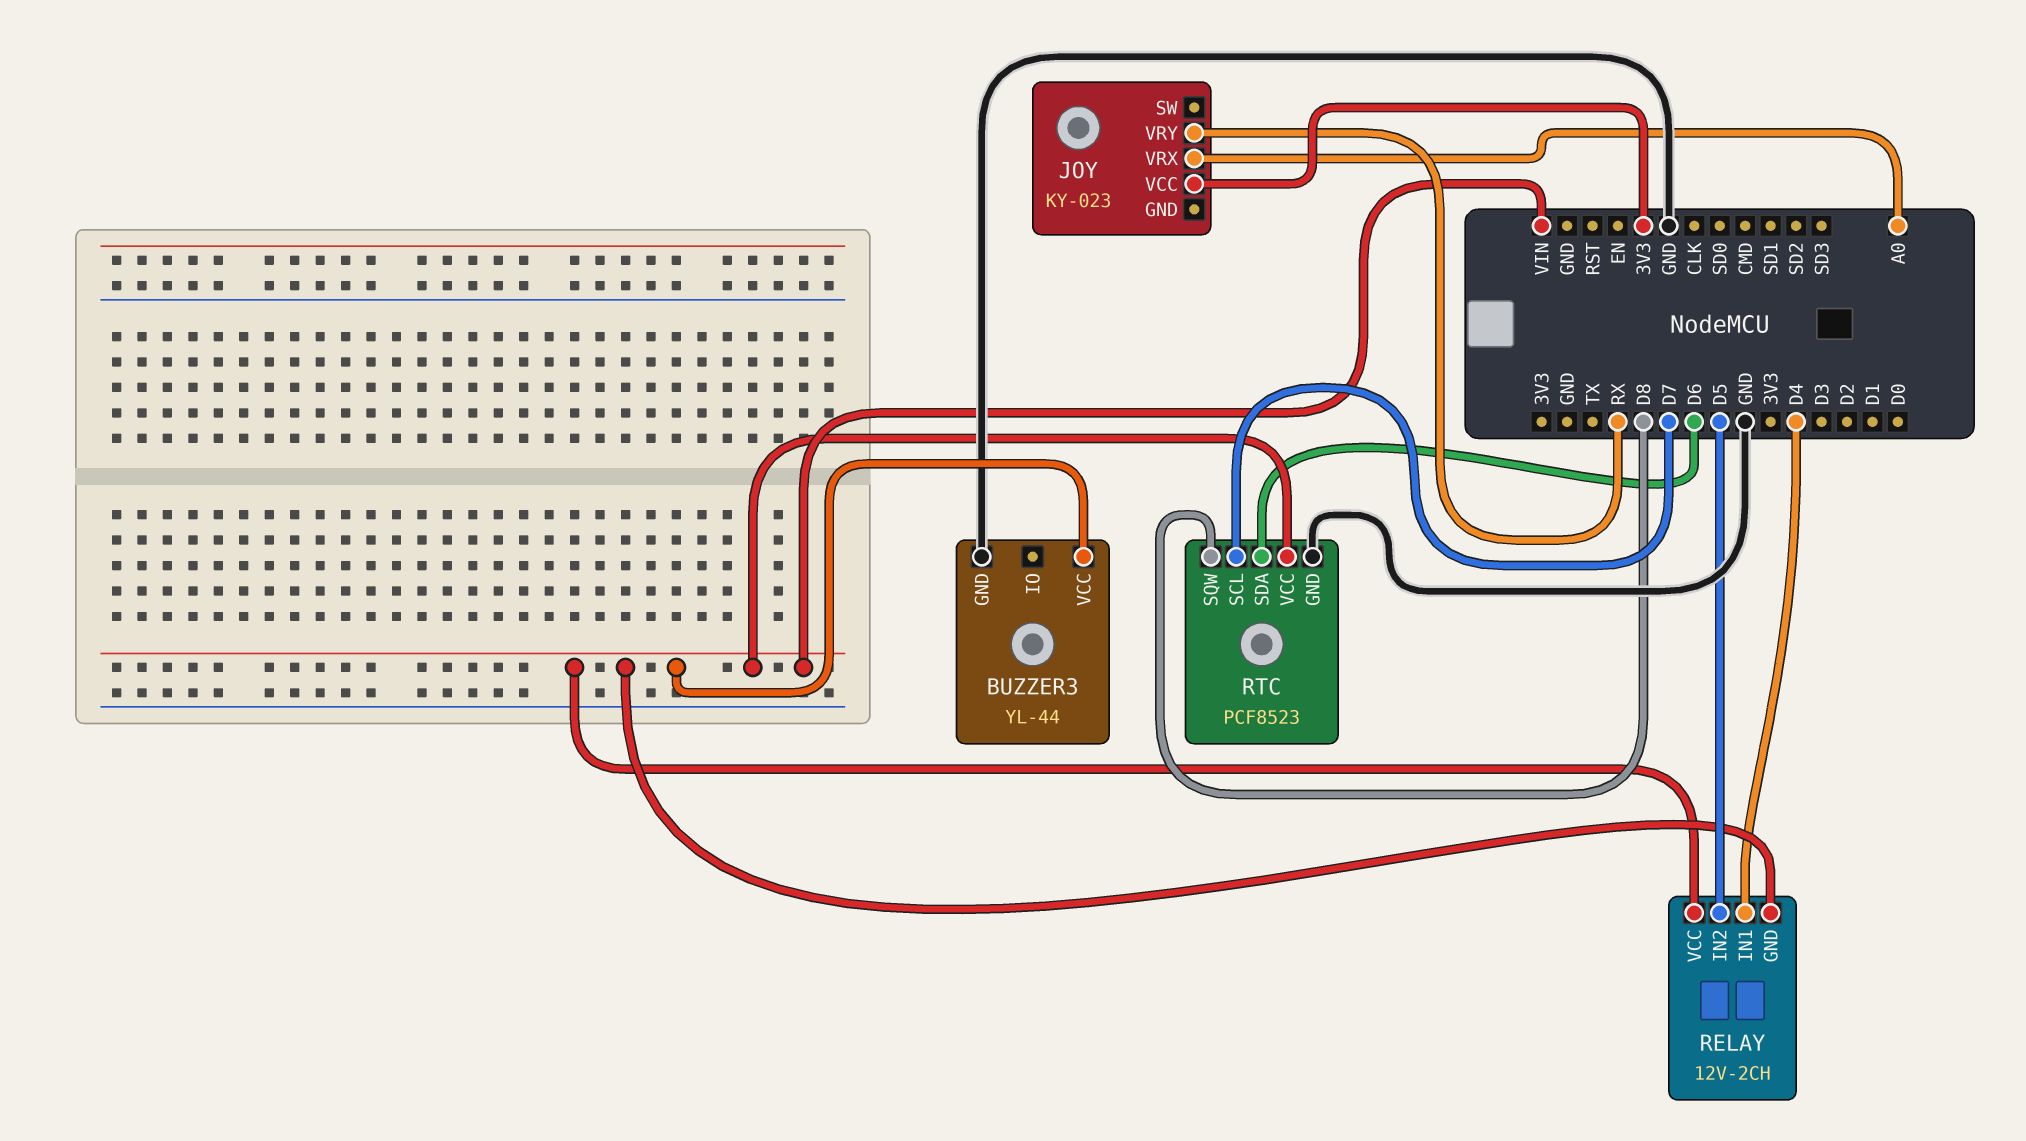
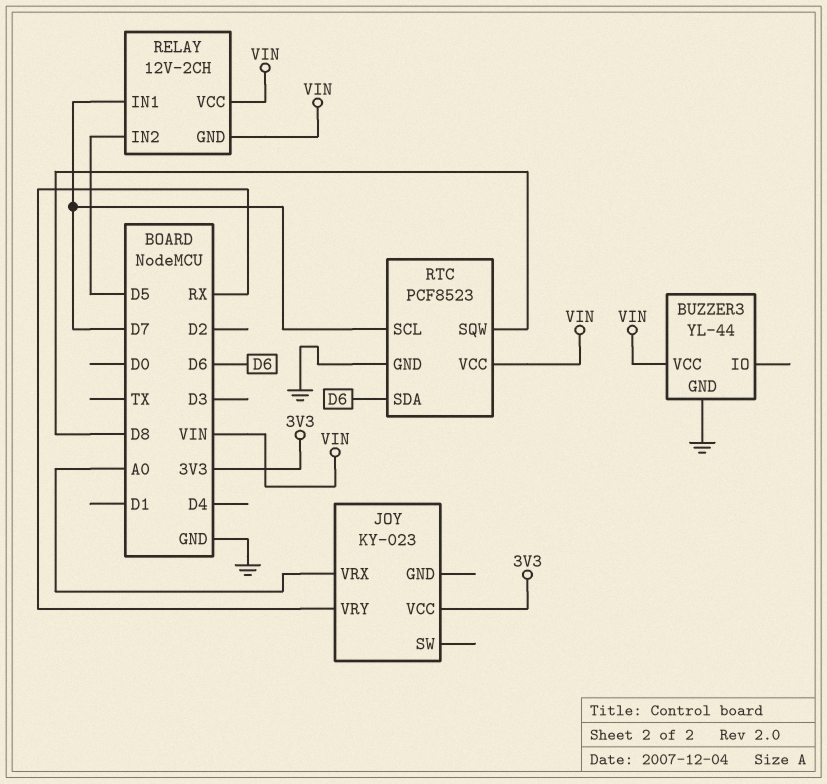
RELAY pin IN1: D4 -> D7

